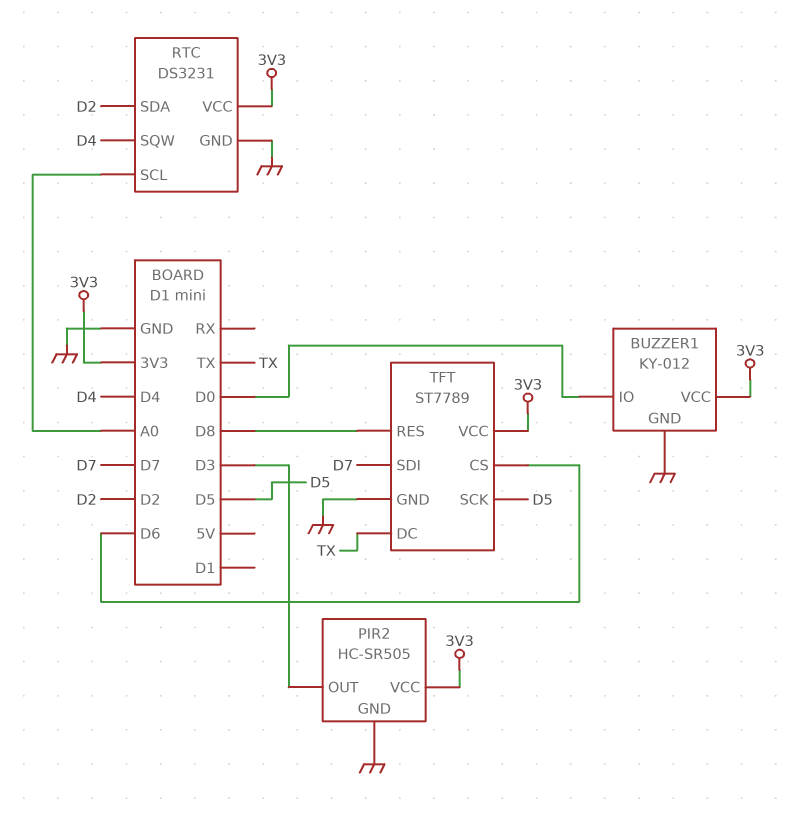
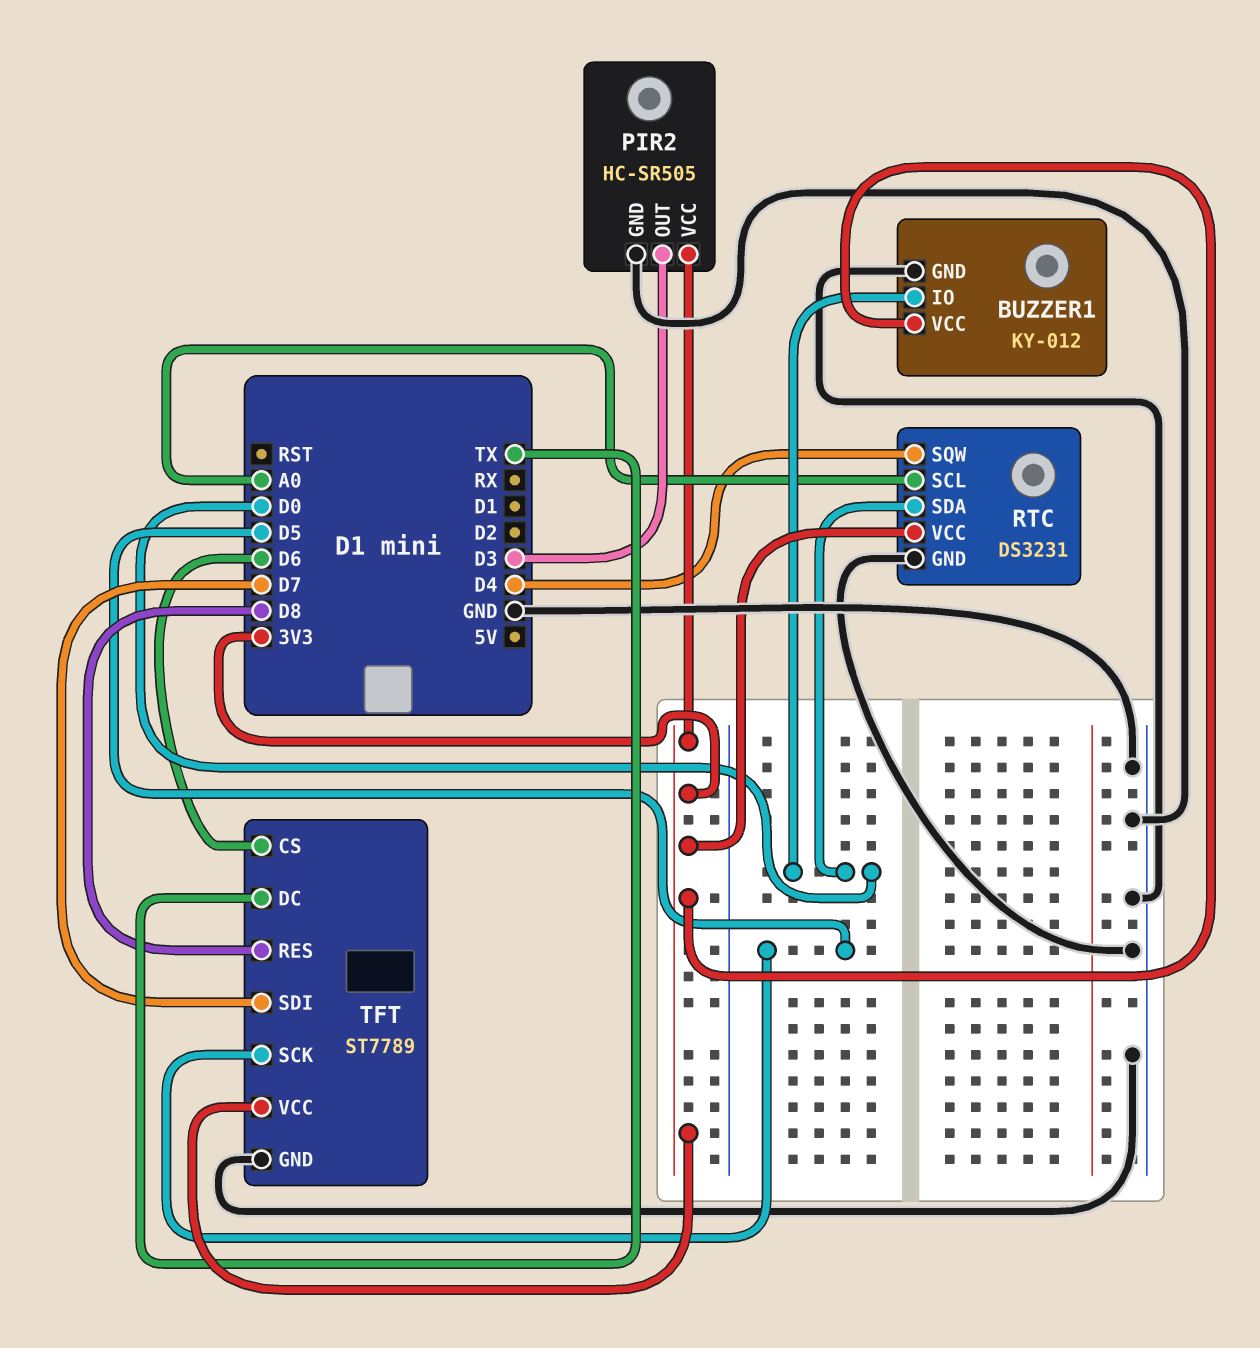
RTC pin SDA: D2 -> D0

